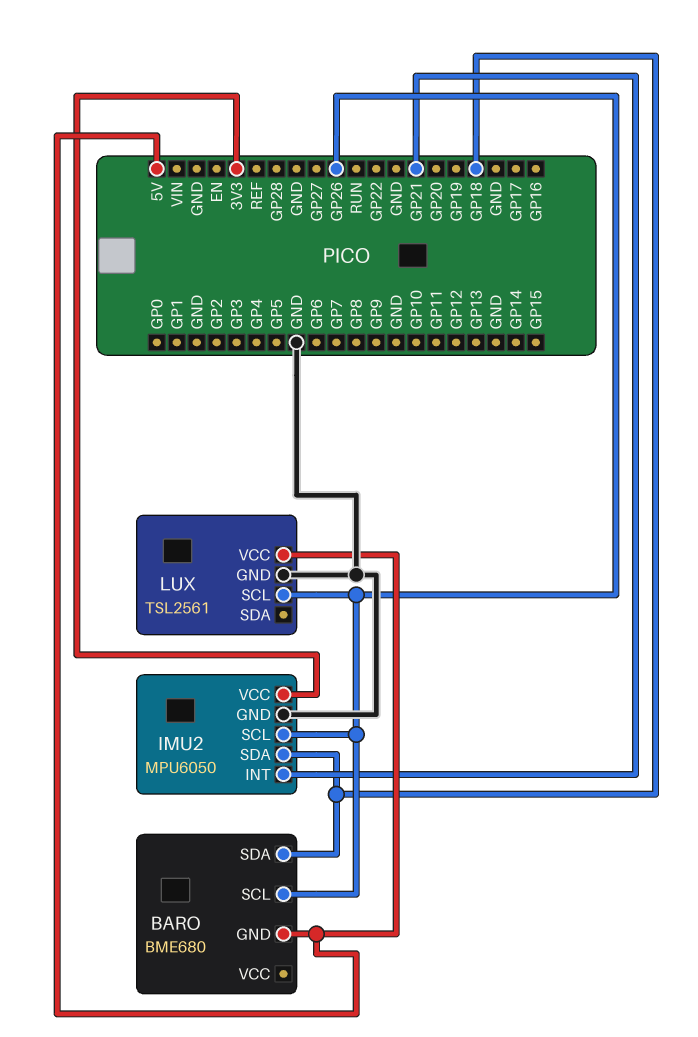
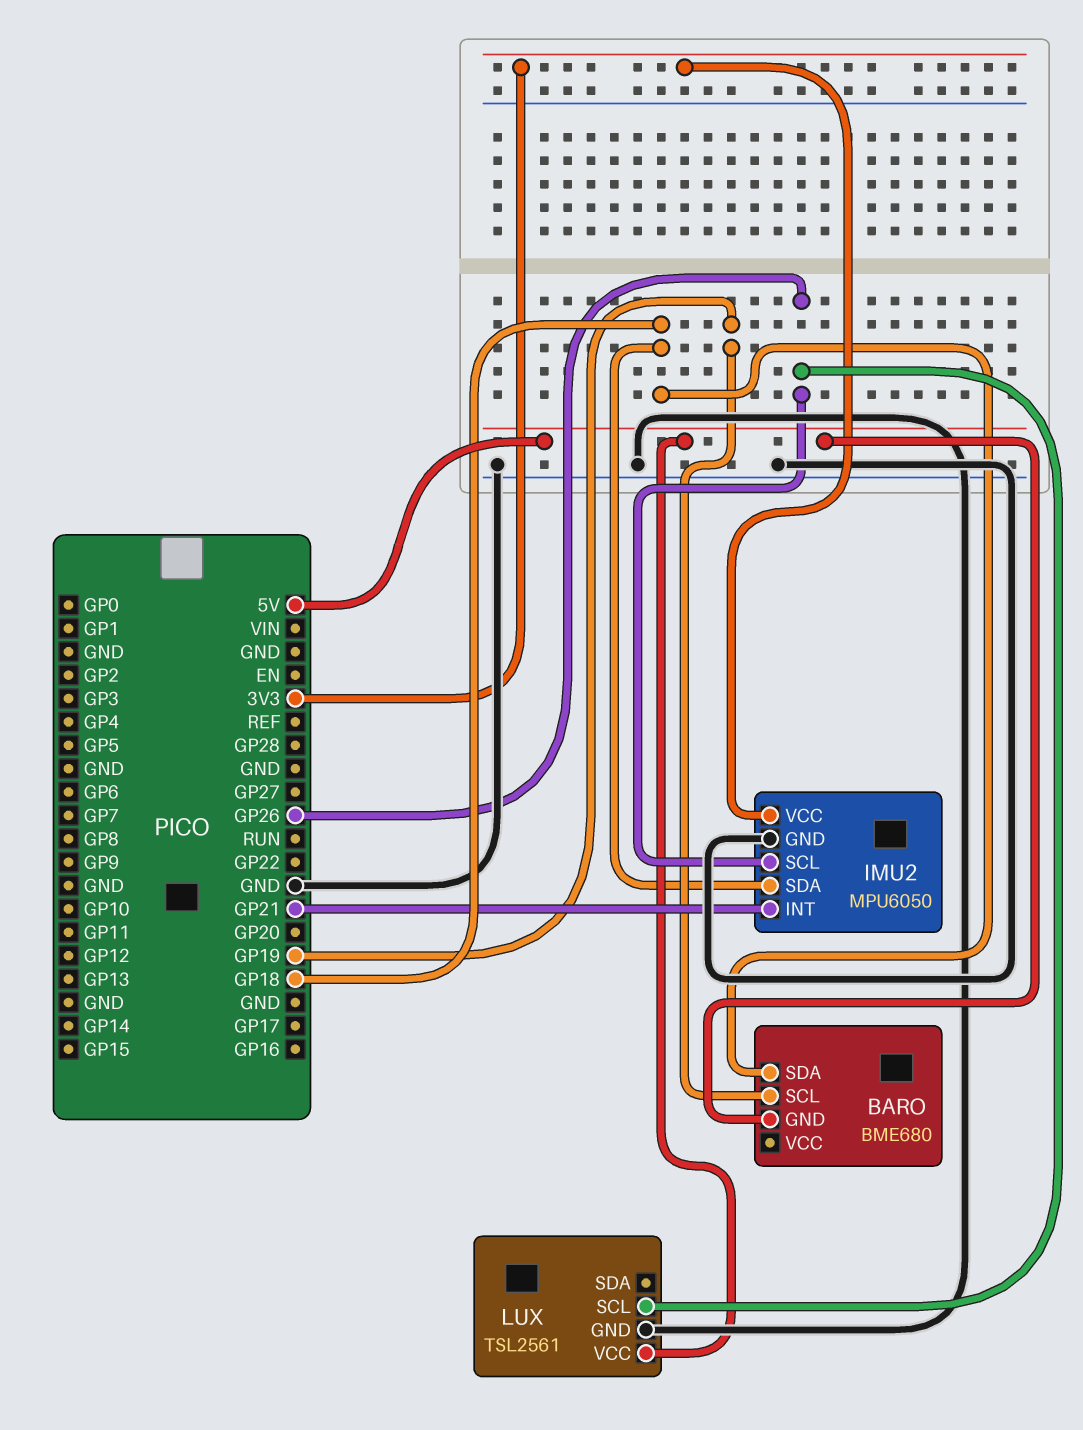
BARO pin SCL: GP26 -> GP19

